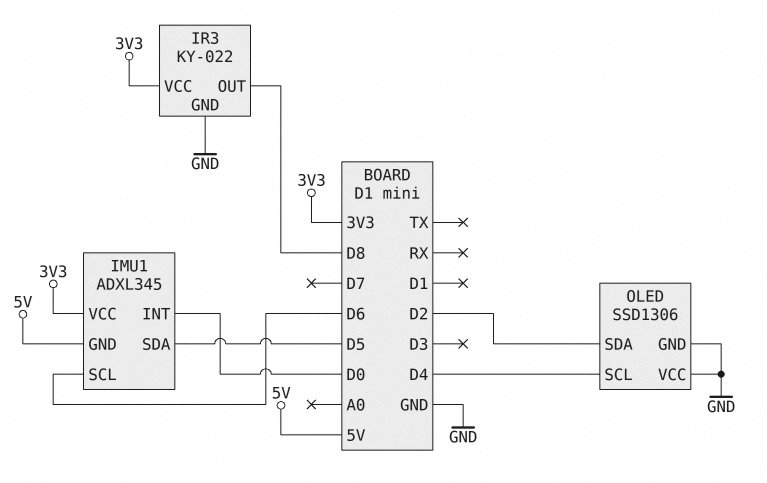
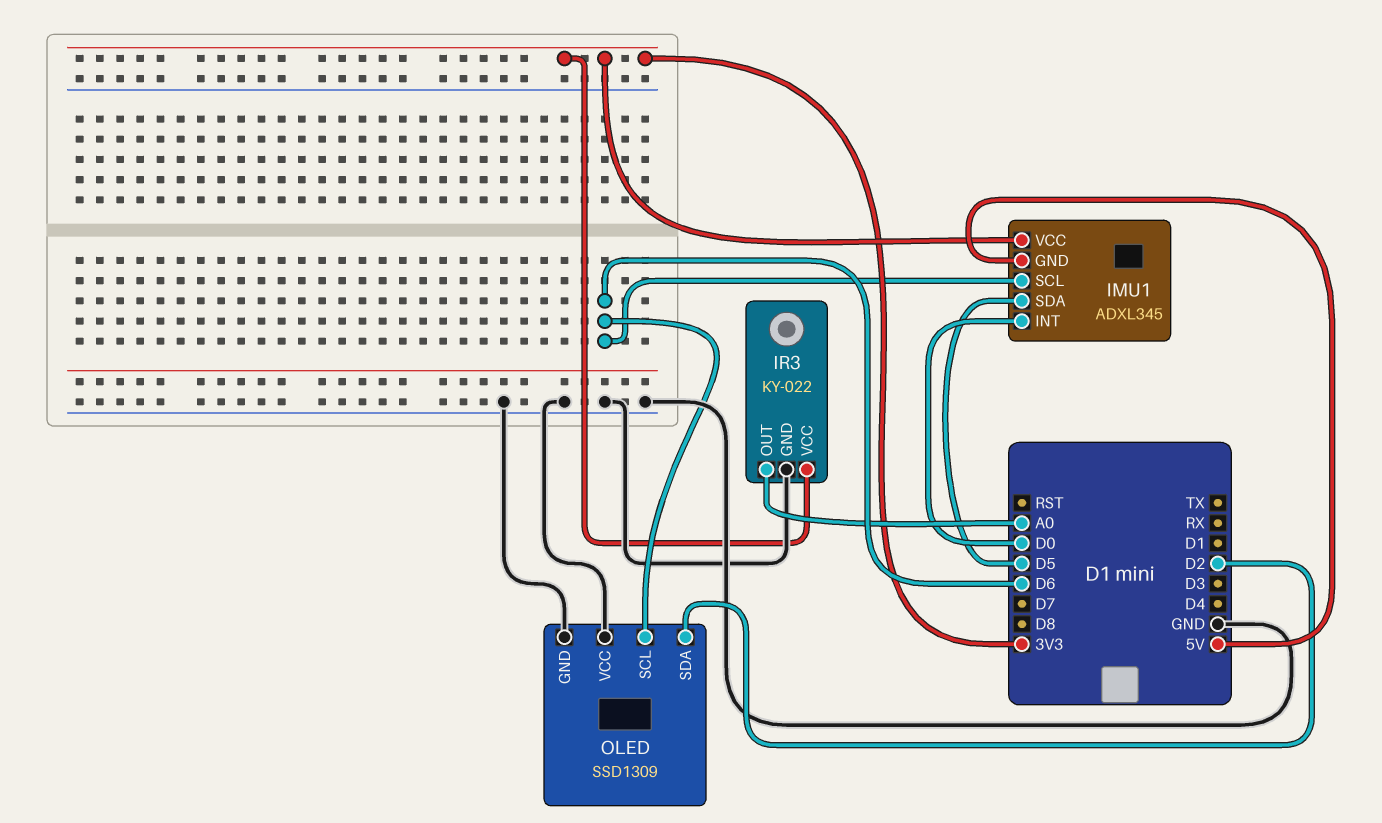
IR3 pin OUT: D8 -> A0
OLED: SSD1306 -> SSD1309
OLED pin SCL: D4 -> D6

